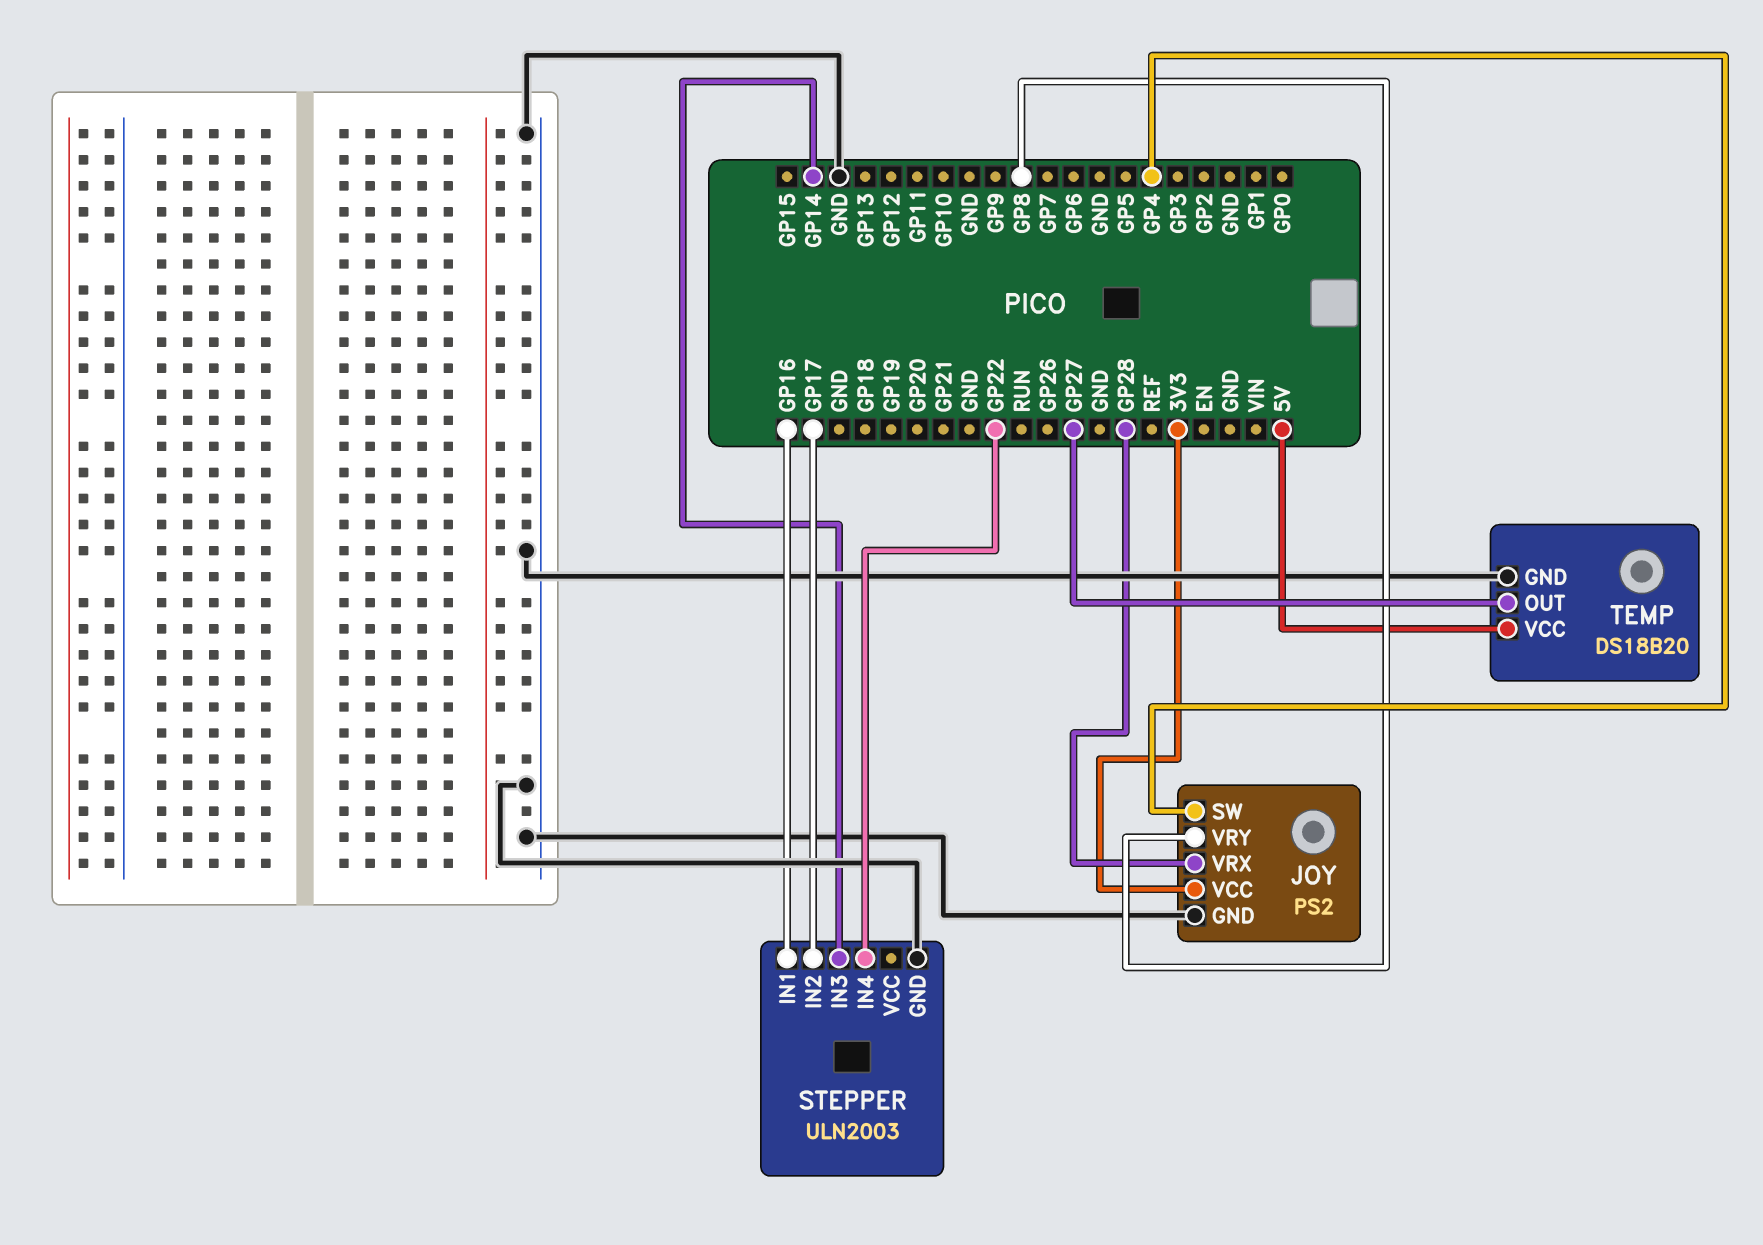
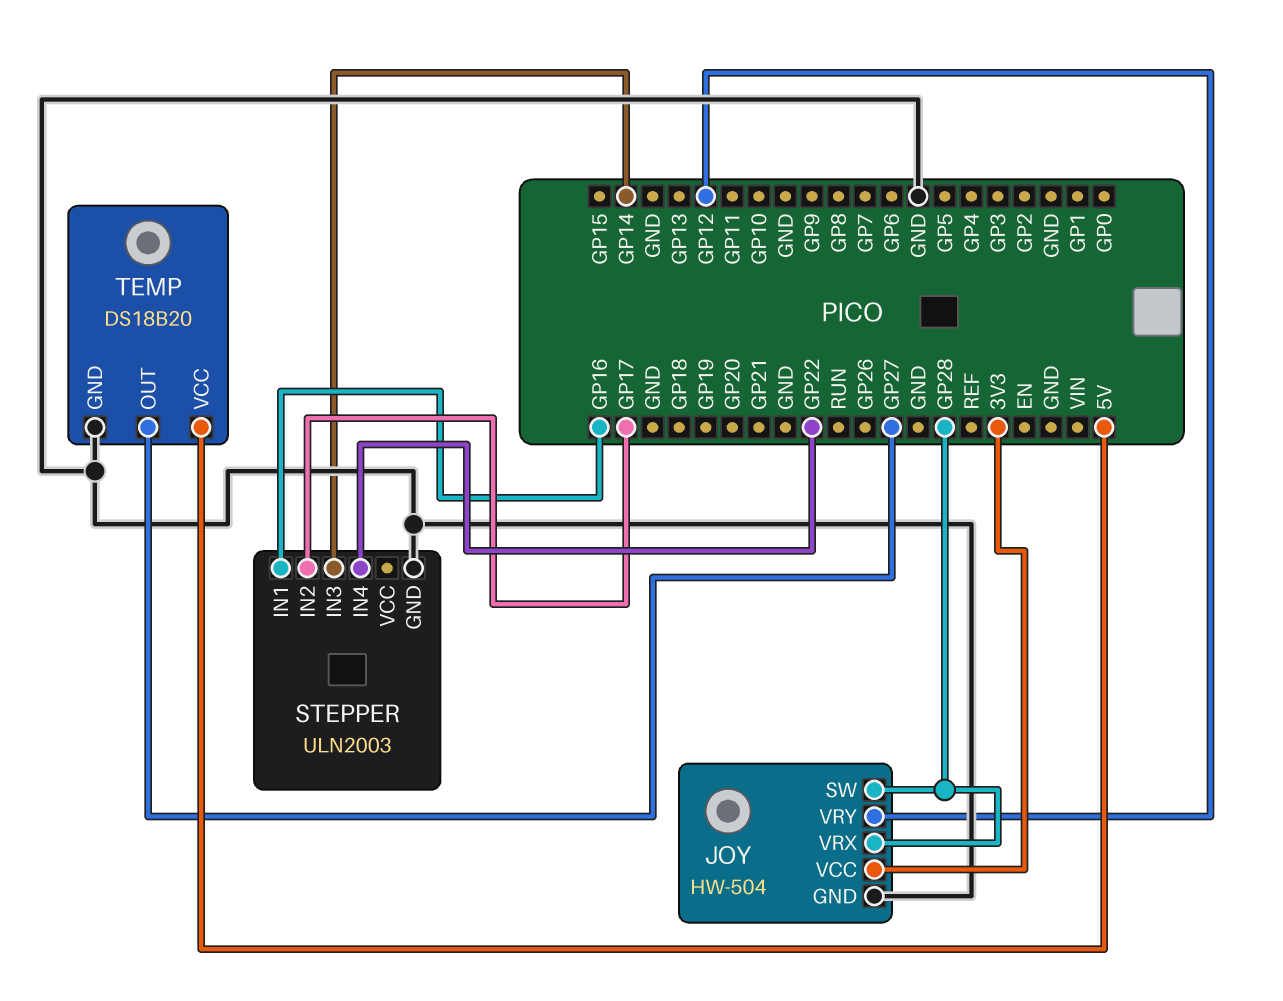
JOY: PS2 -> HW-504
JOY pin SW: GP4 -> GP28
JOY pin VRY: GP8 -> GP12

